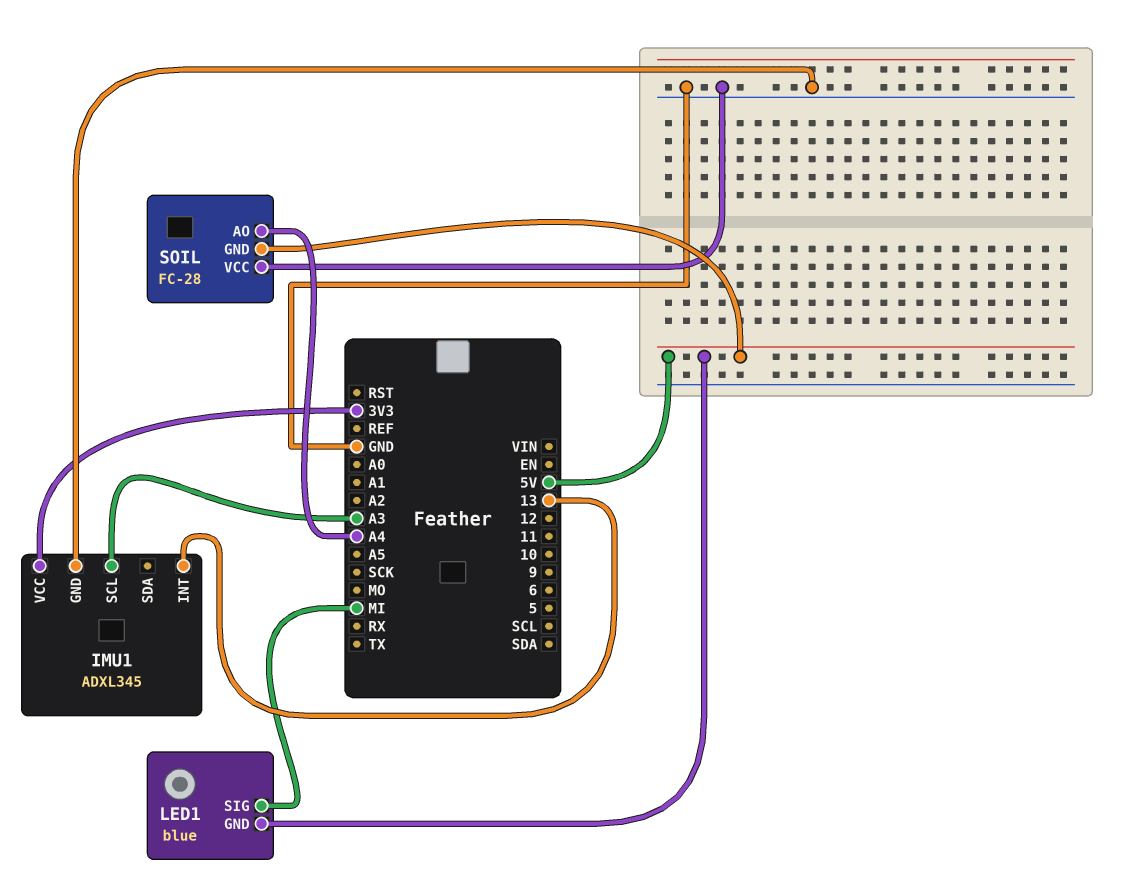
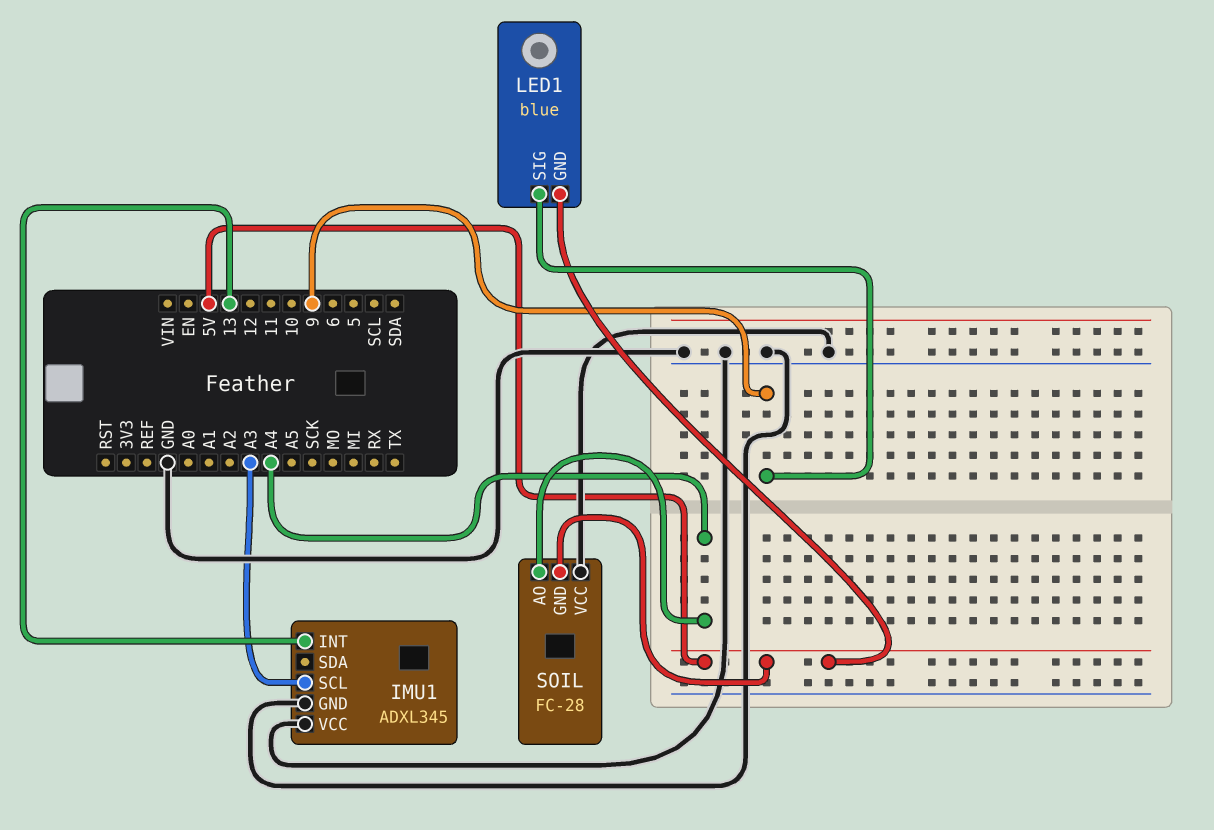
IMU1 pin VCC: 3V3 -> GND
LED1 pin SIG: MI -> 9

